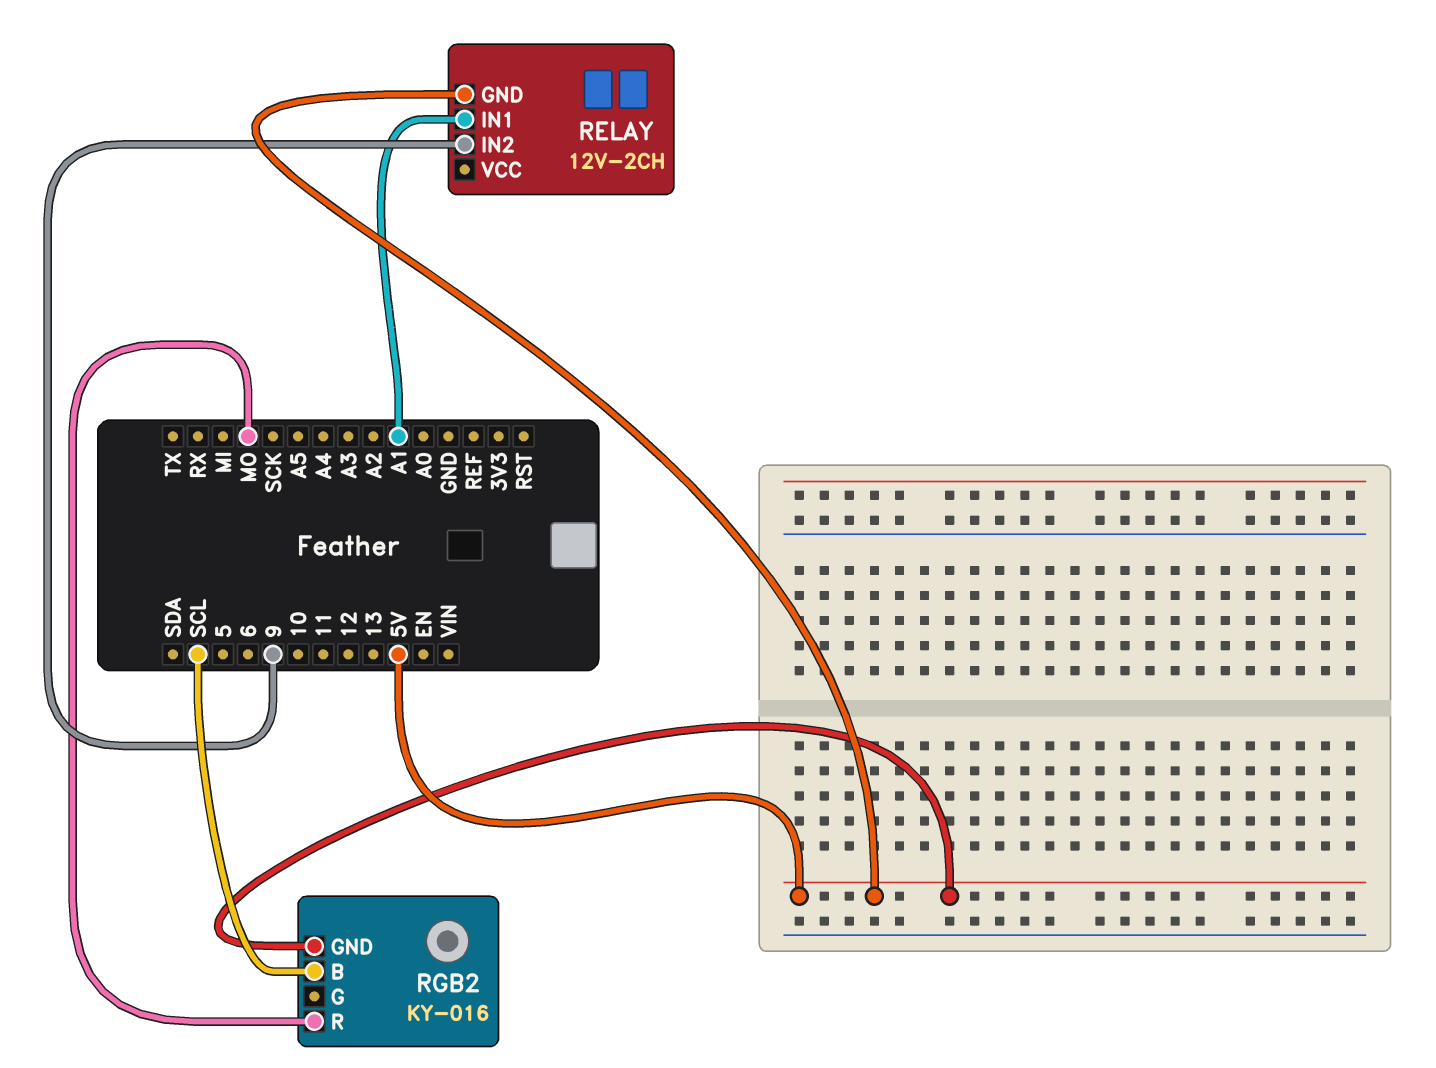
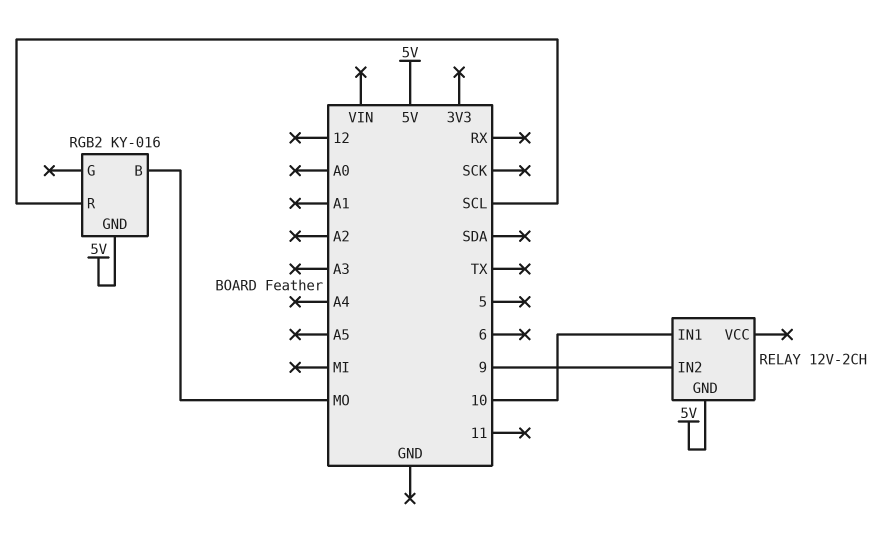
RELAY pin IN1: A1 -> 10
RGB2 pin B: SCL -> MO
RGB2 pin R: MO -> SCL

